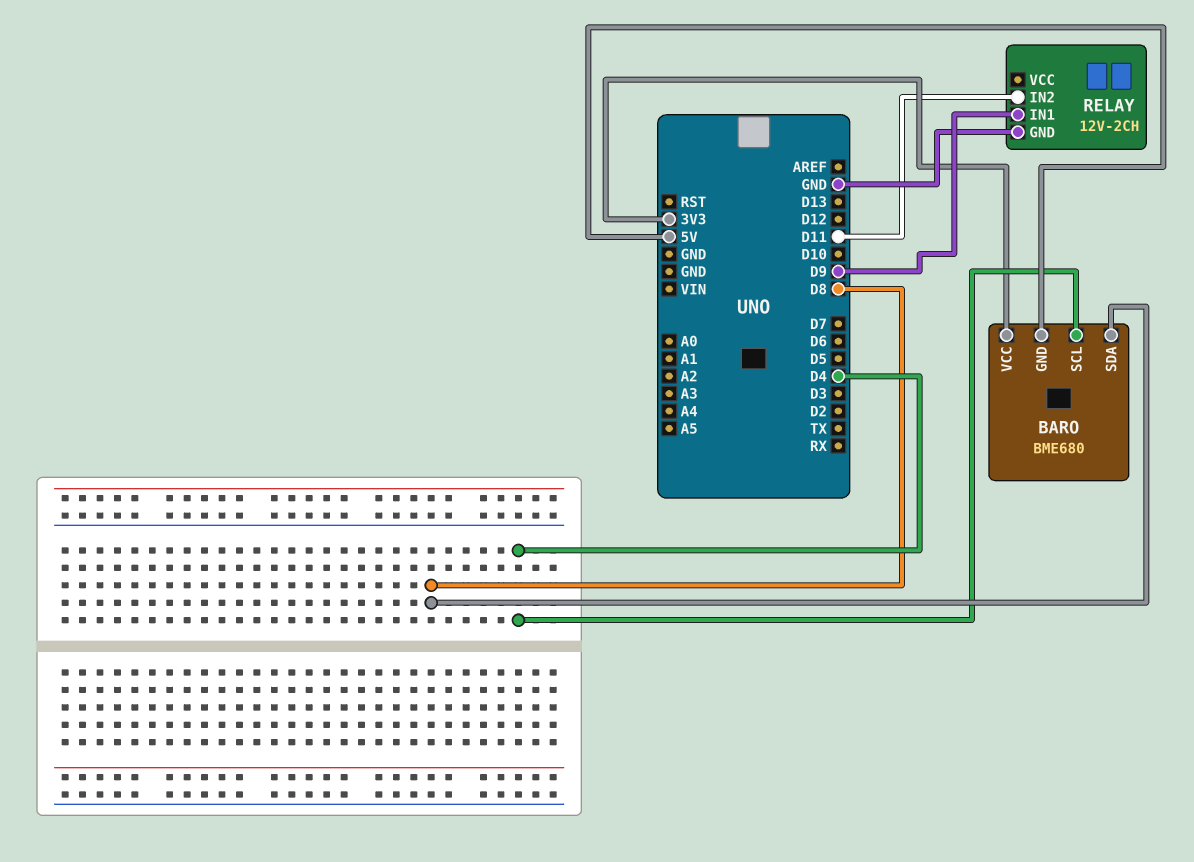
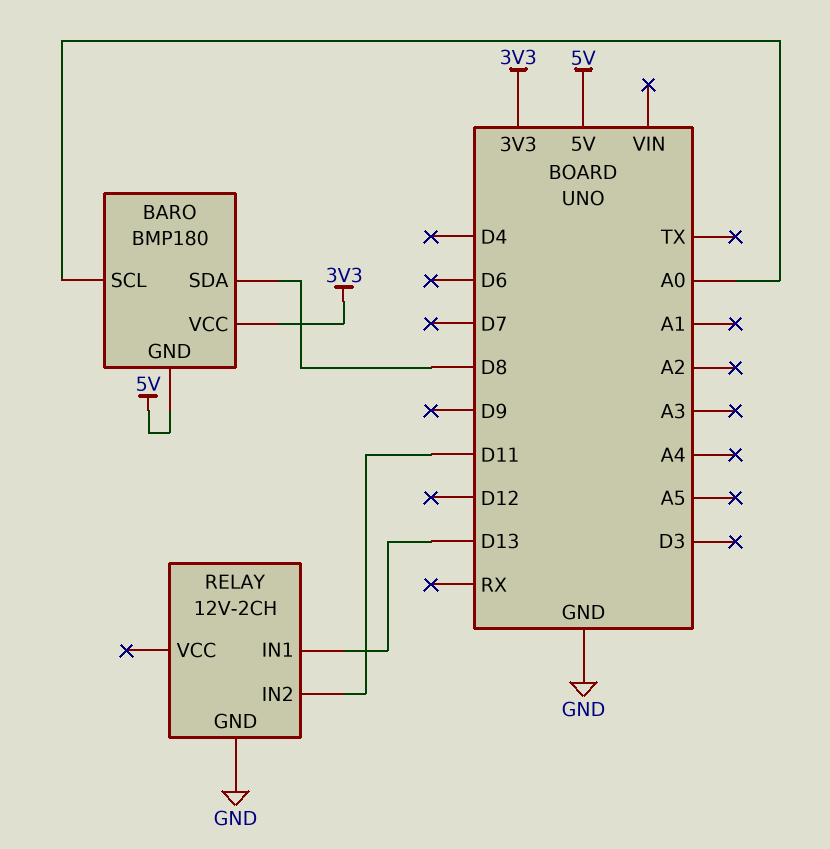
BARO: BME680 -> BMP180
BARO pin SCL: D4 -> A0
RELAY pin IN1: D9 -> D13

